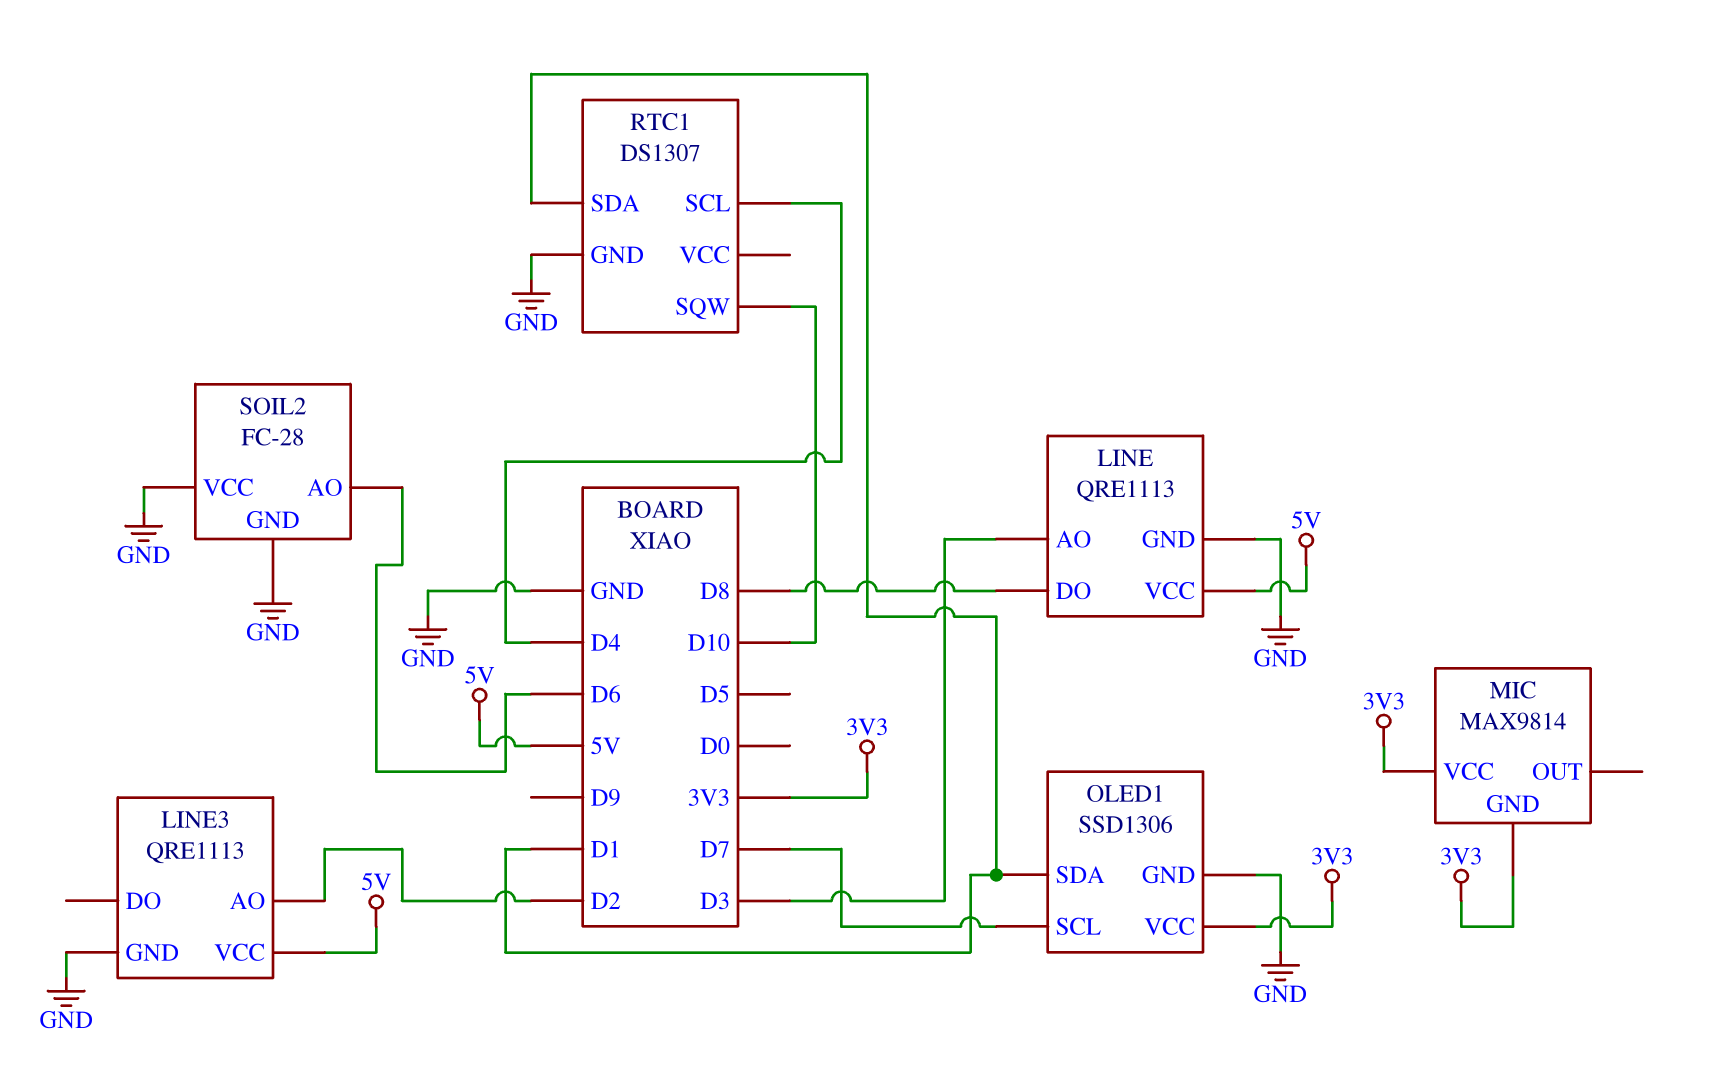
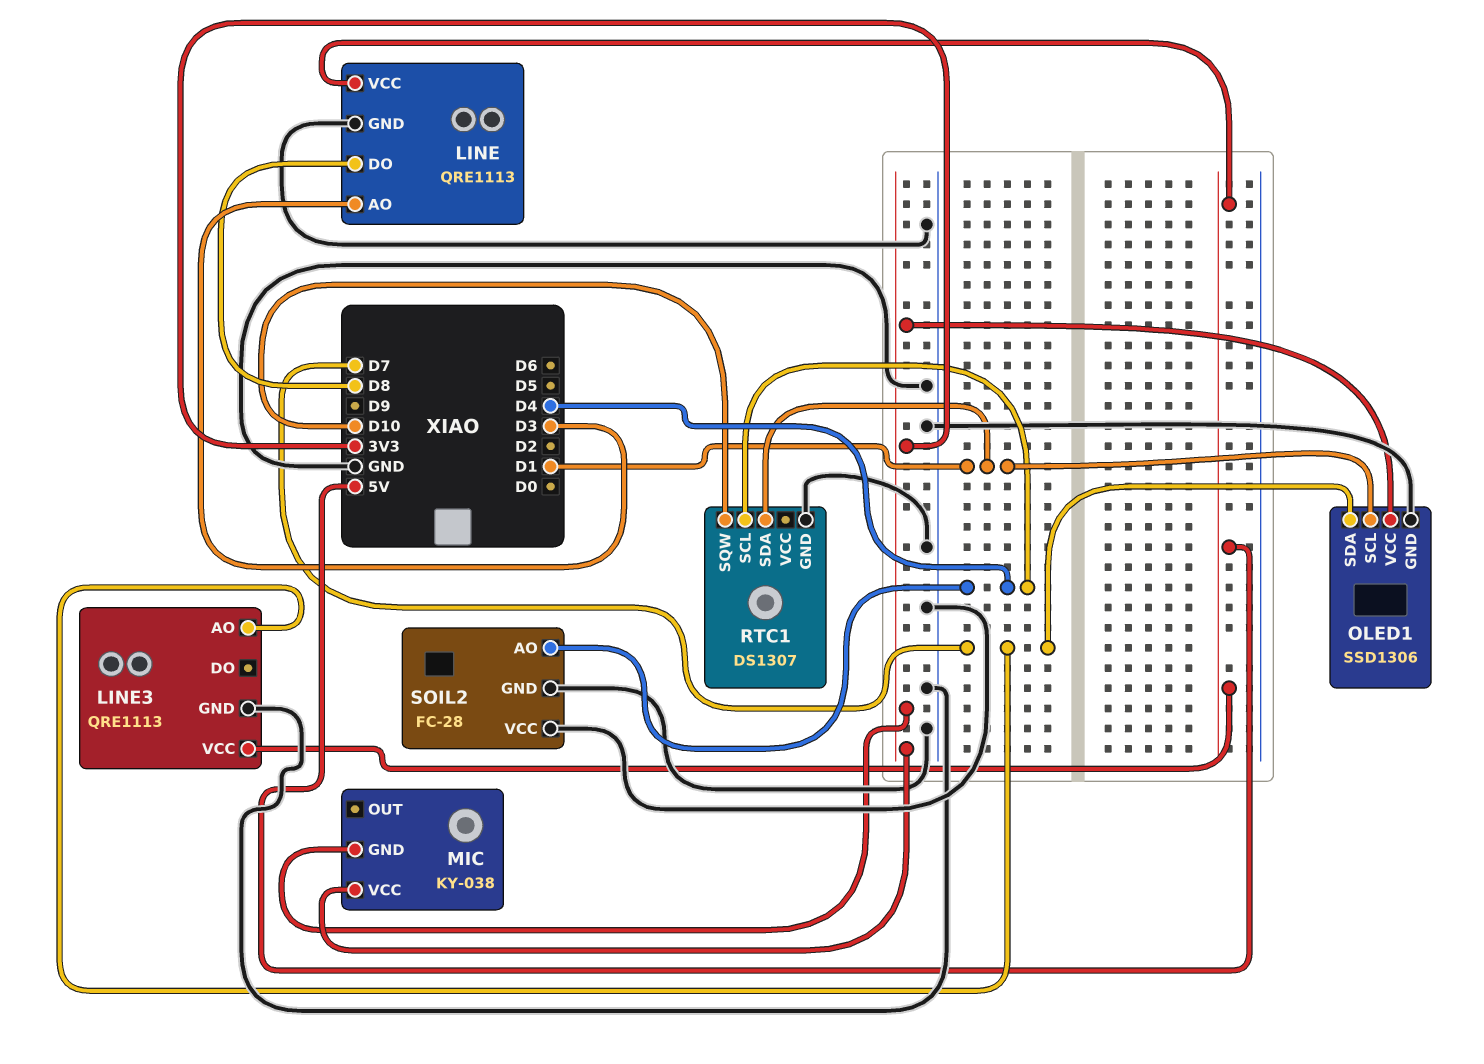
LINE3 pin AO: D2 -> D7
MIC: MAX9814 -> KY-038
OLED1 pin SCL: D7 -> D1
OLED1 pin SDA: D1 -> D7
SOIL2 pin AO: D6 -> D4

